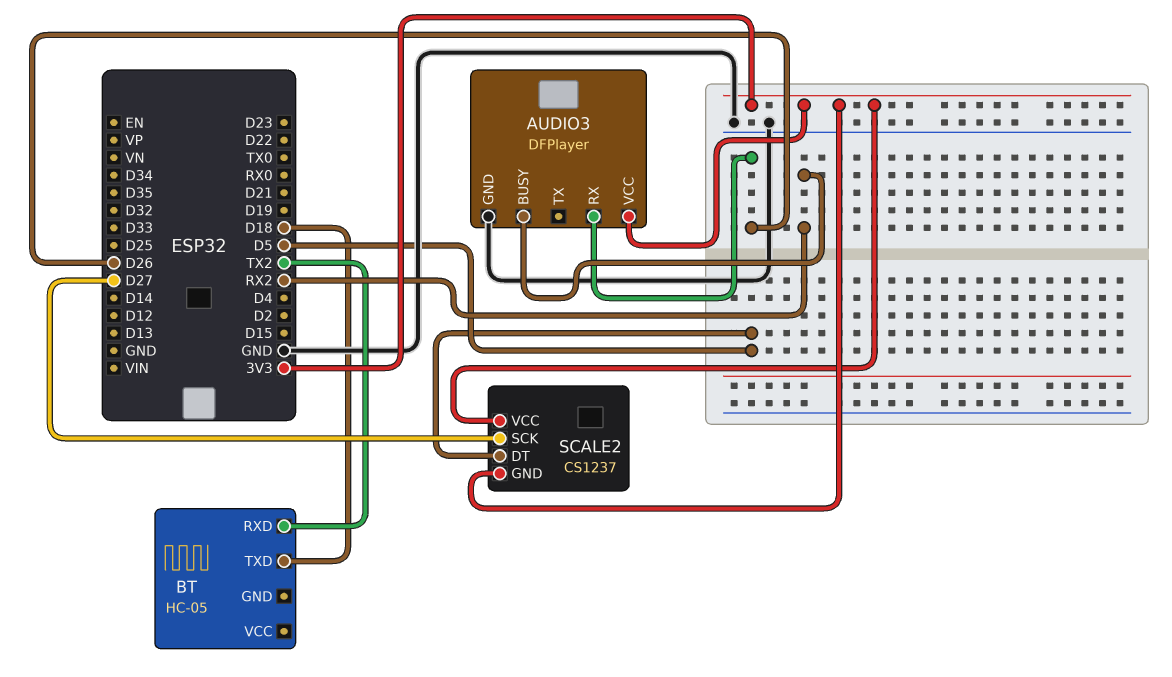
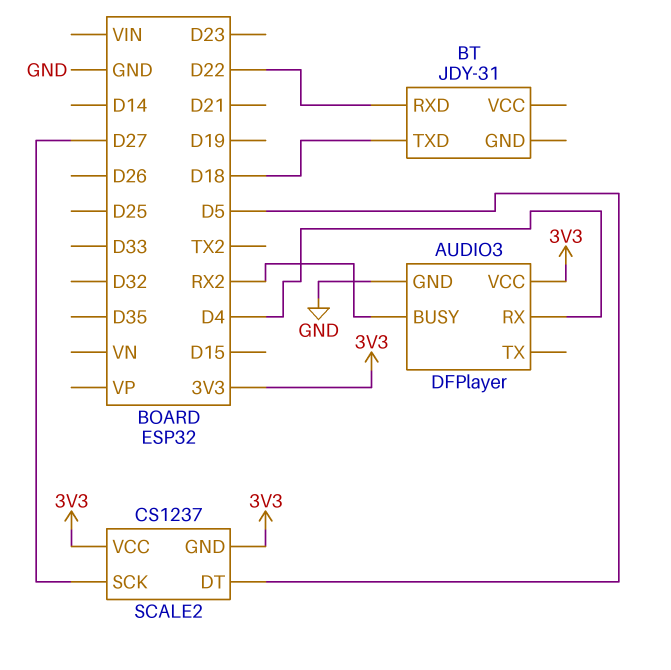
AUDIO3 pin RX: D26 -> D4
BT: HC-05 -> JDY-31
BT pin RXD: TX2 -> D22

